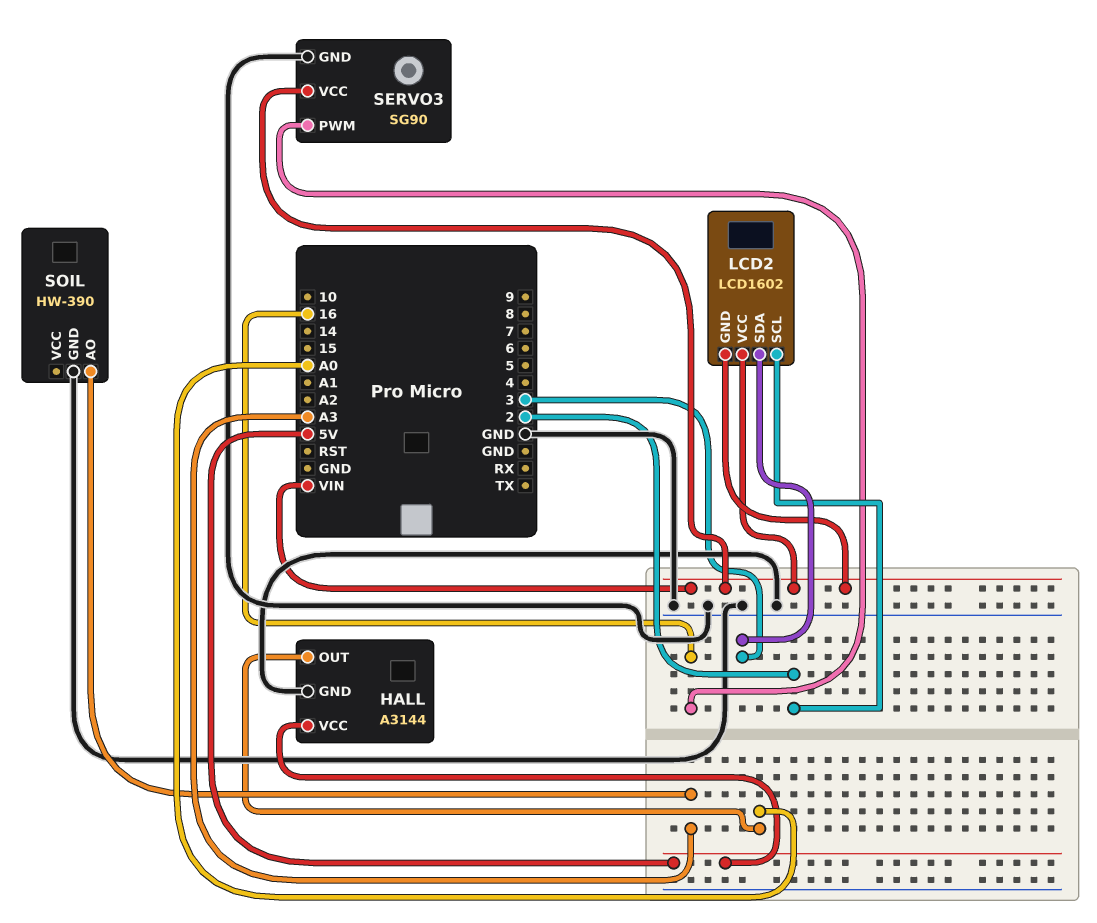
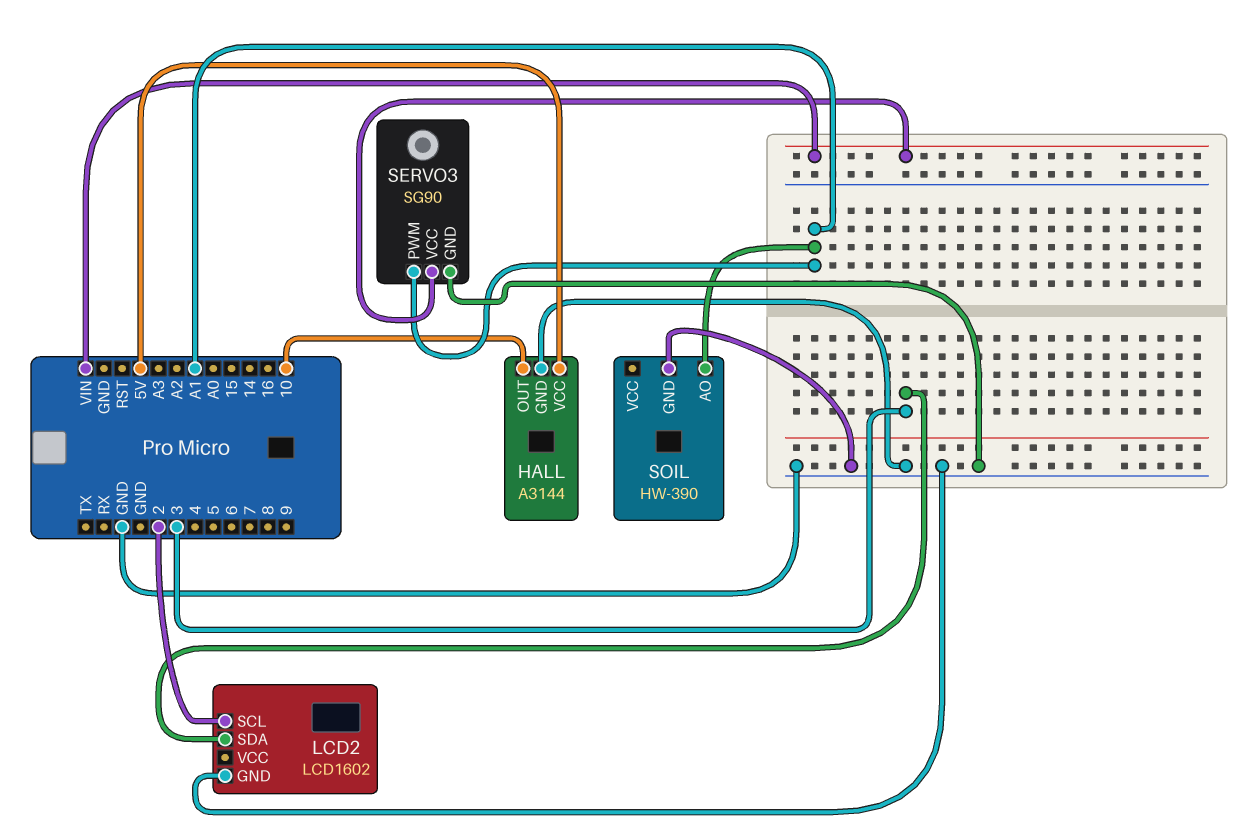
HALL pin OUT: A0 -> 10
LCD2 pin GND: VIN -> GND
LCD2 pin VCC: VIN -> none
SERVO3 pin PWM: 16 -> A1
SOIL pin AO: A3 -> A1

